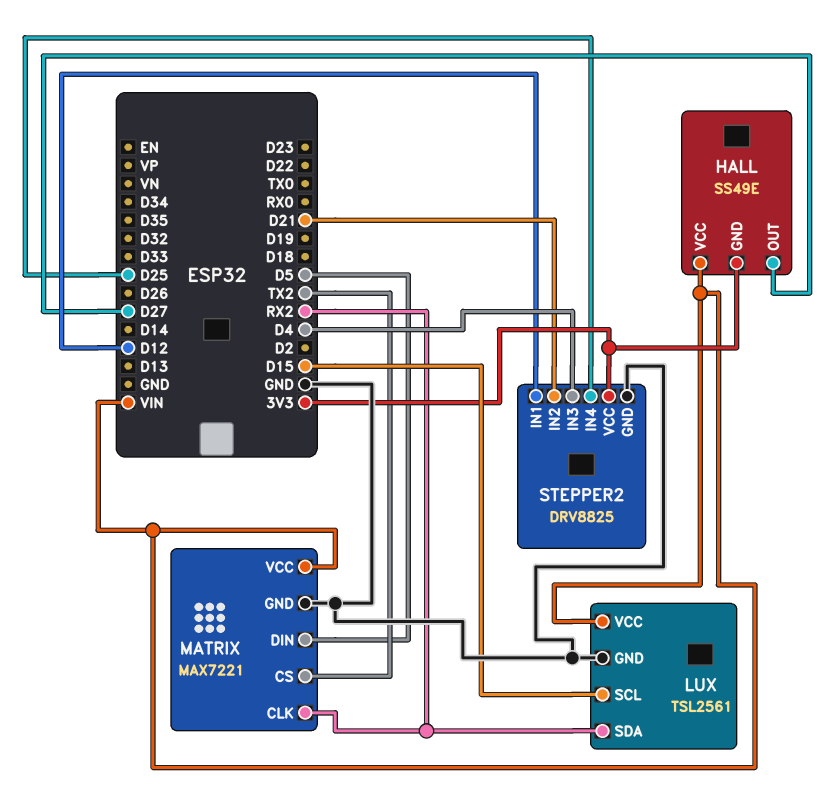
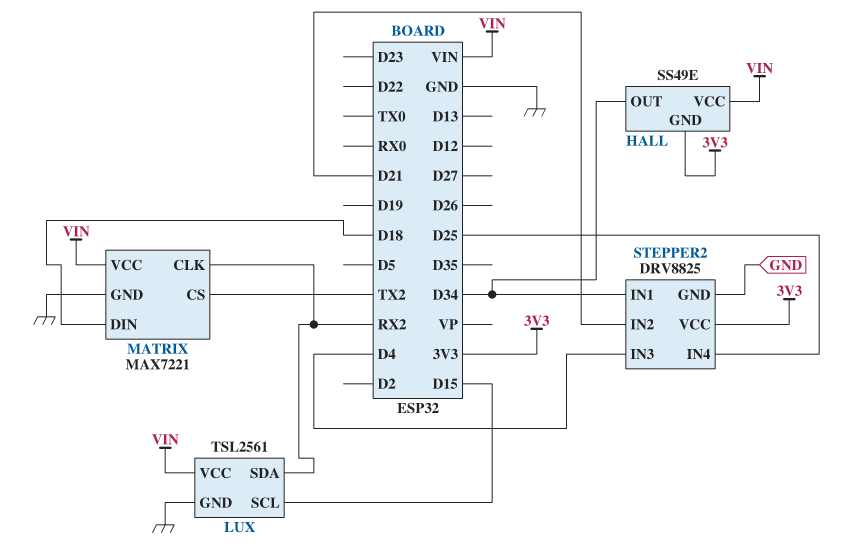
HALL pin OUT: D27 -> D34
MATRIX pin DIN: D5 -> D18
STEPPER2 pin IN1: D12 -> D34

